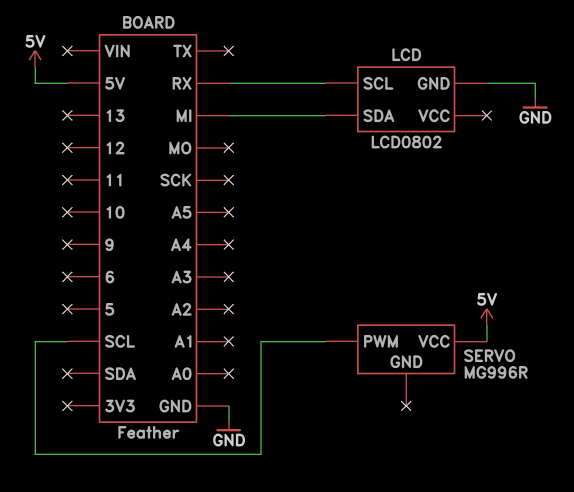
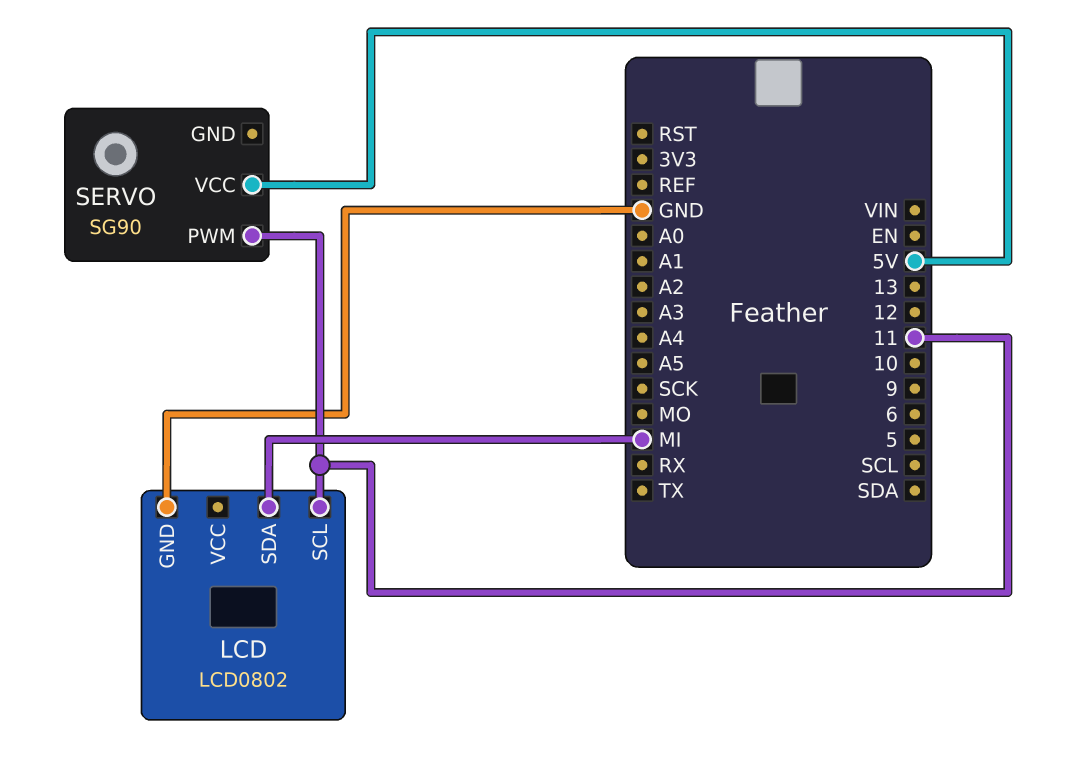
LCD pin SCL: RX -> 11
SERVO: MG996R -> SG90
SERVO pin PWM: SCL -> 11

